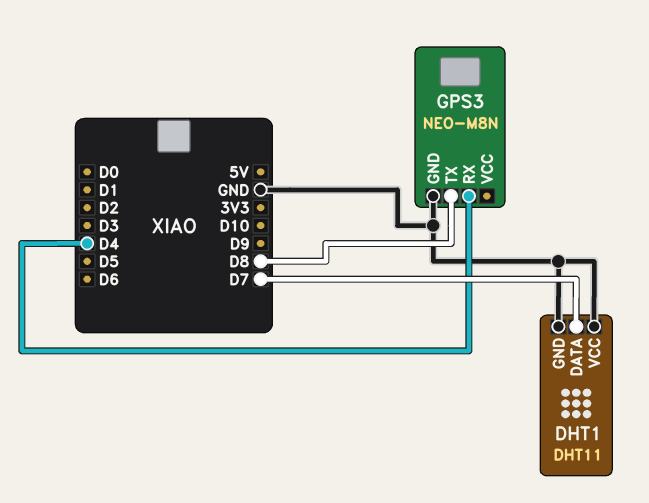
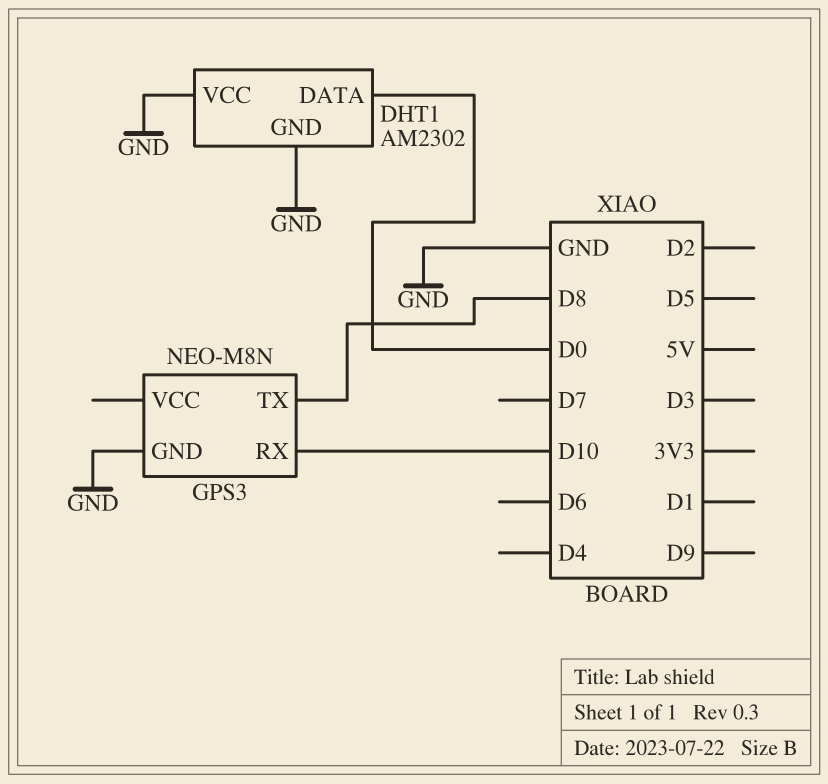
DHT1: DHT11 -> AM2302
DHT1 pin DATA: D7 -> D0
GPS3 pin RX: D4 -> D10

